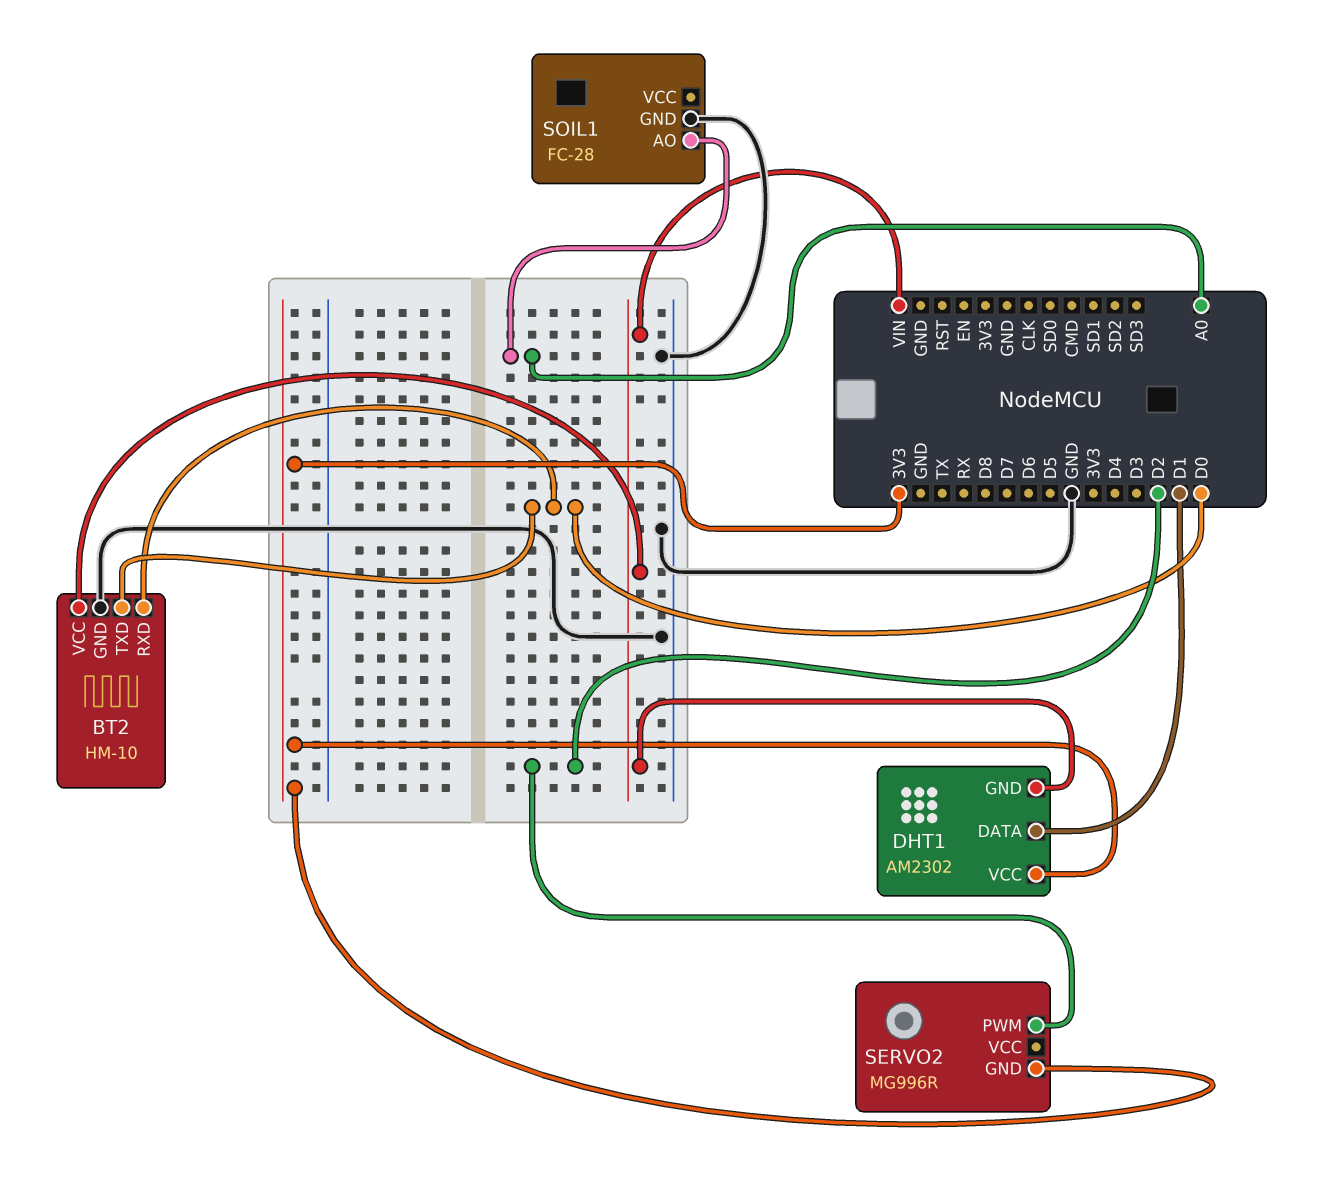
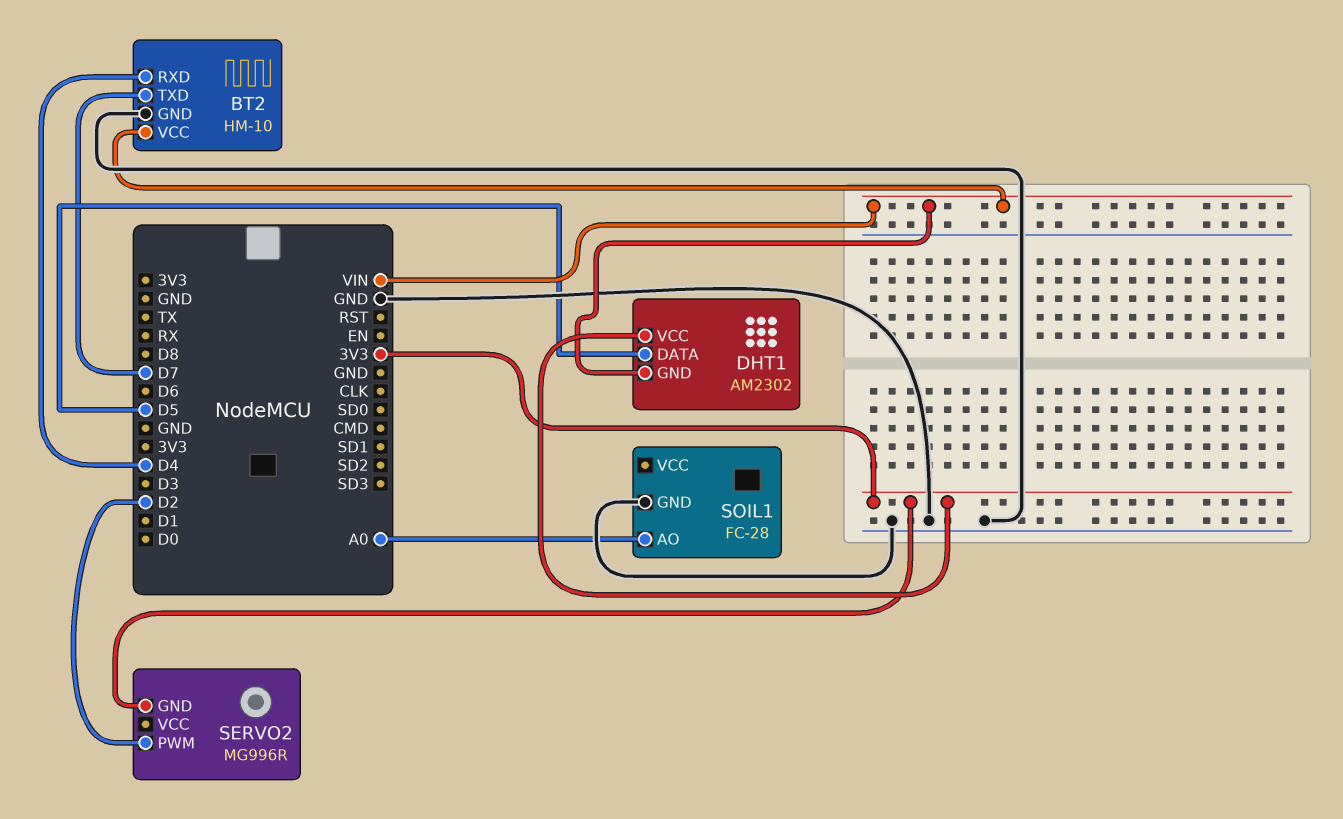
BT2 pin RXD: D0 -> D4
BT2 pin TXD: D0 -> D7
DHT1 pin DATA: D1 -> D5

